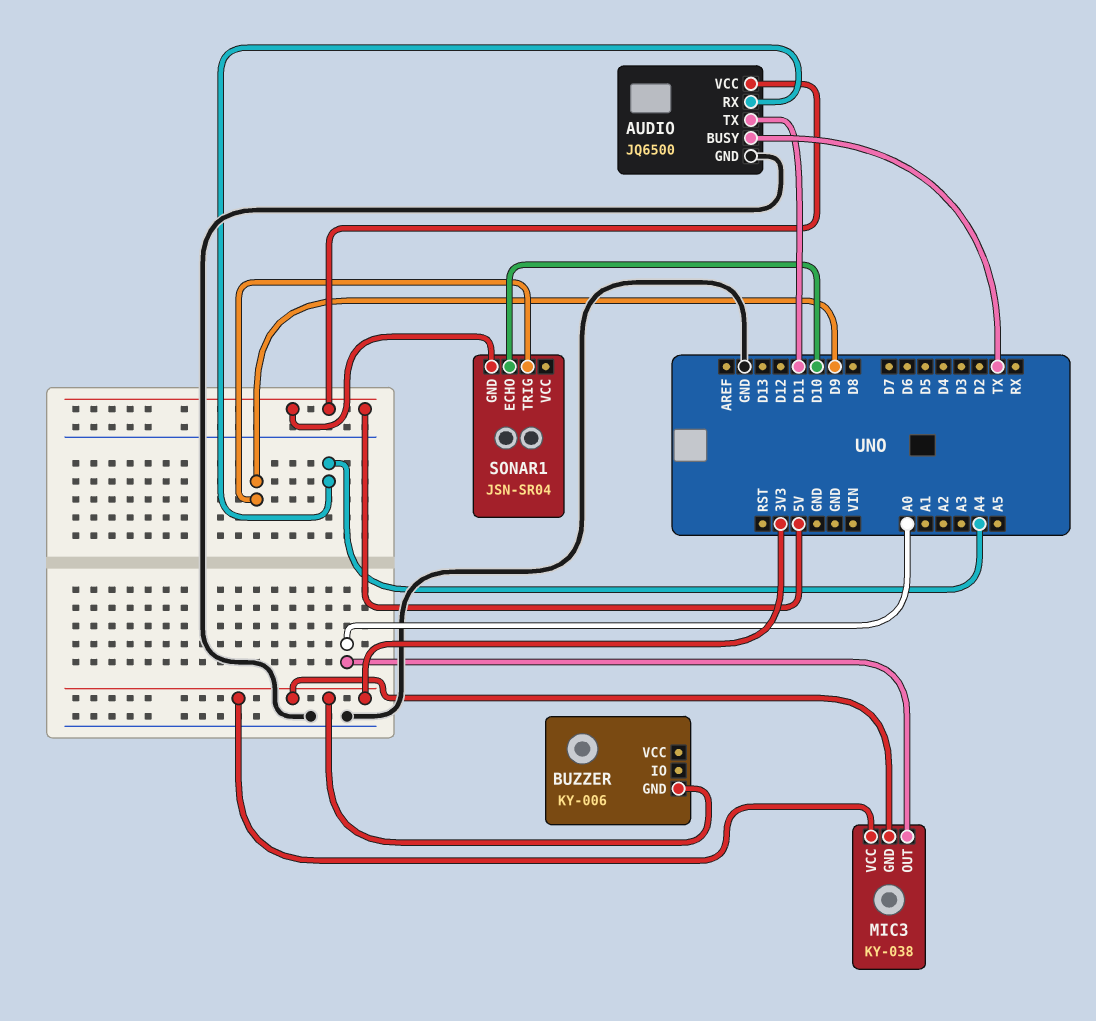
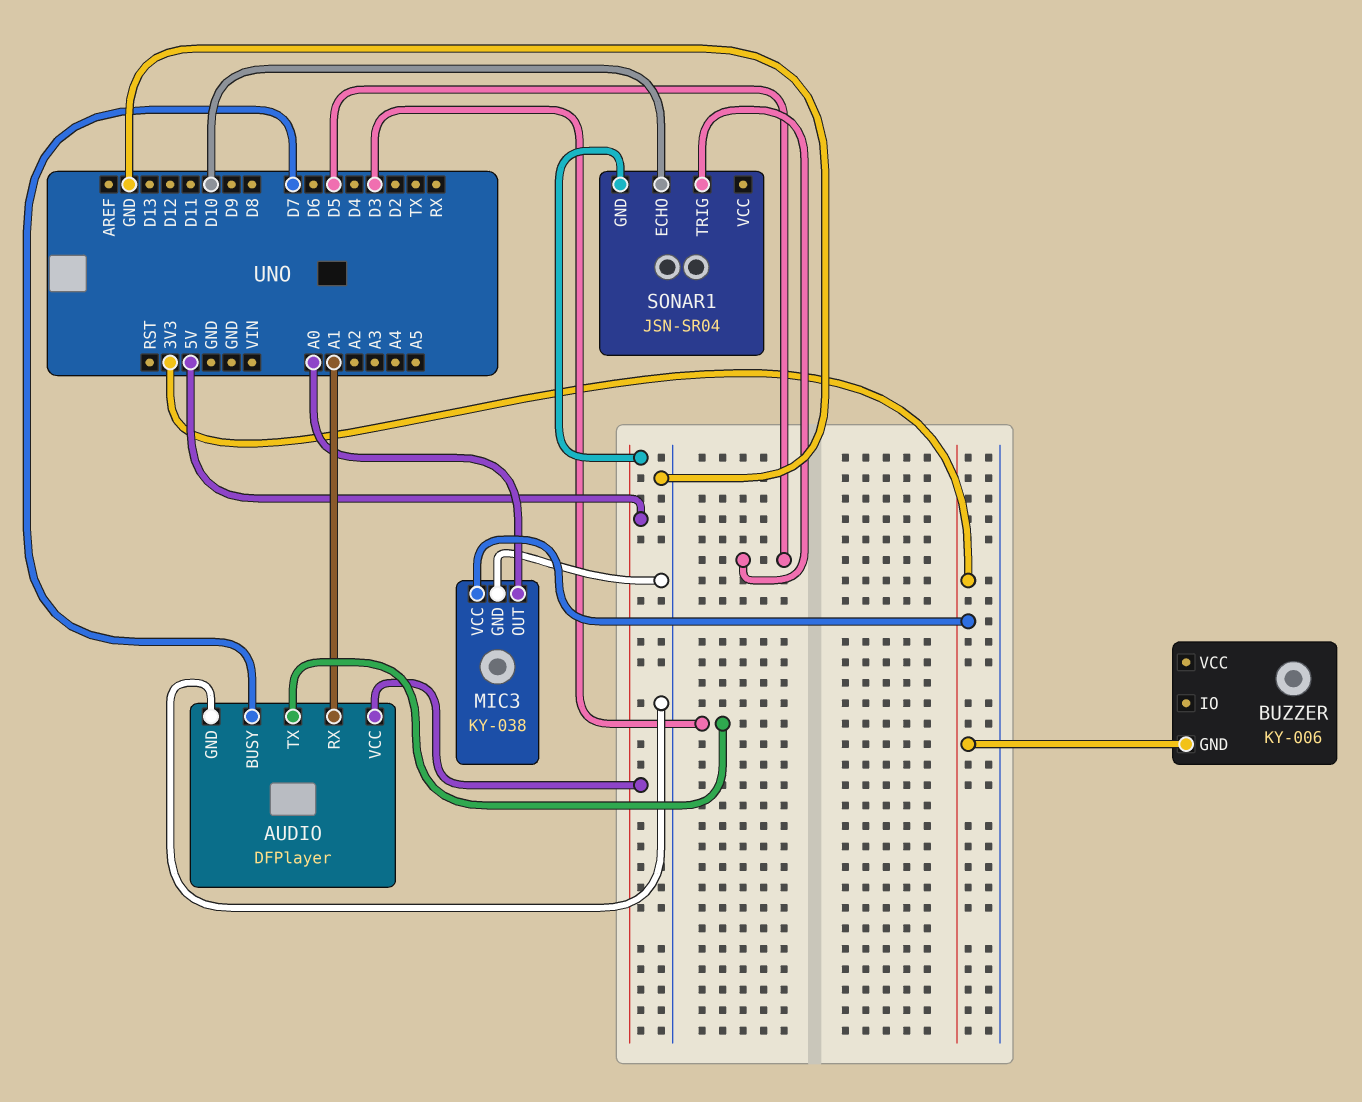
AUDIO: JQ6500 -> DFPlayer
AUDIO pin BUSY: TX -> D7
AUDIO pin RX: A4 -> A1
AUDIO pin TX: D11 -> D3
MIC3 pin GND: 3V3 -> GND
SONAR1 pin TRIG: D9 -> D5

